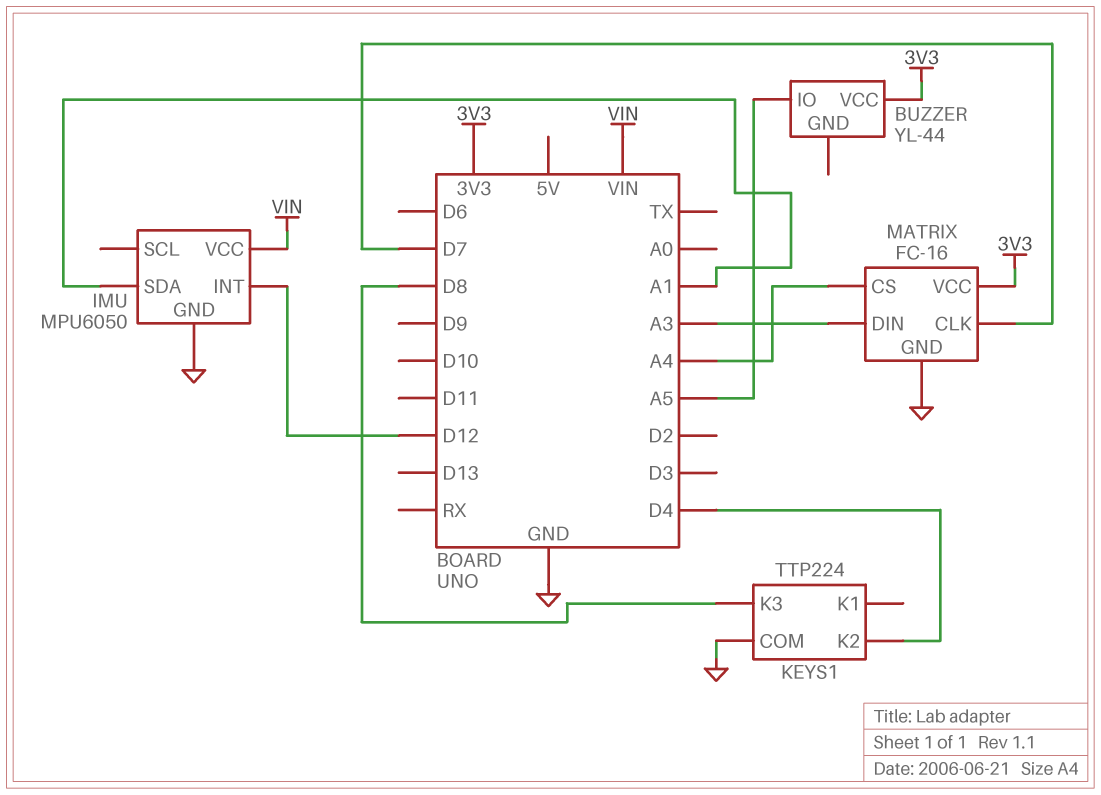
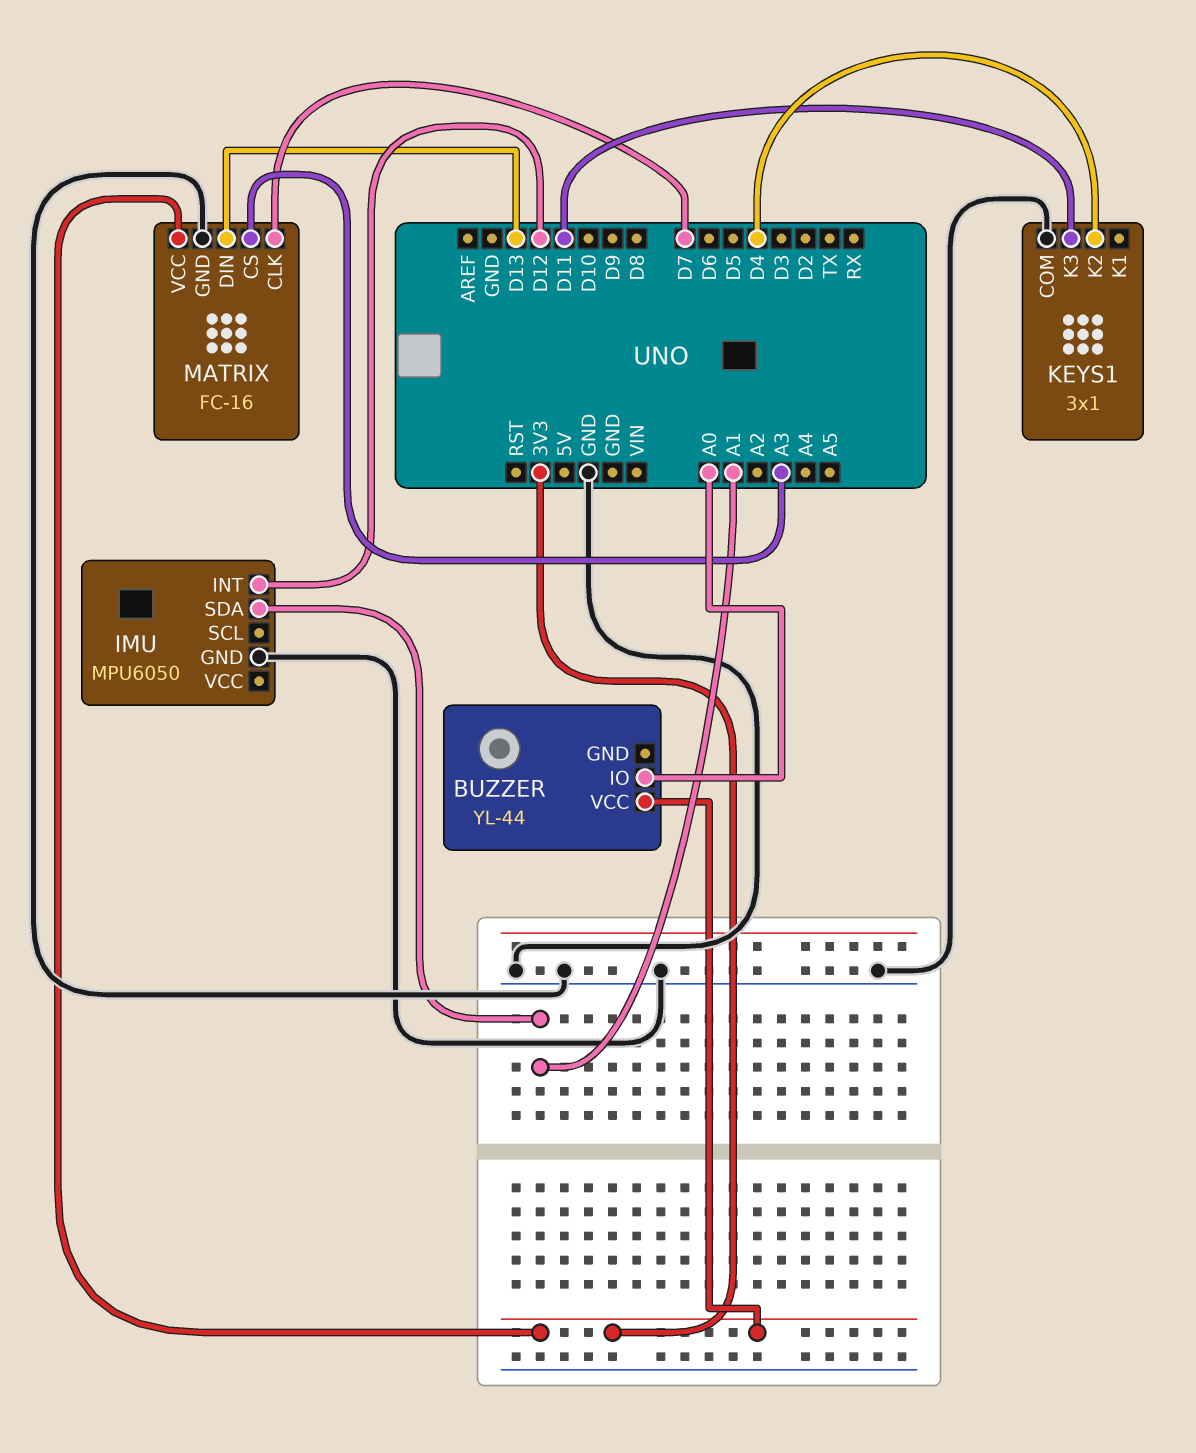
BUZZER pin IO: A5 -> A0
IMU pin VCC: VIN -> none
KEYS1: TTP224 -> 3x1
KEYS1 pin K3: D8 -> D11
MATRIX pin CS: A4 -> A3
MATRIX pin DIN: A3 -> D13

